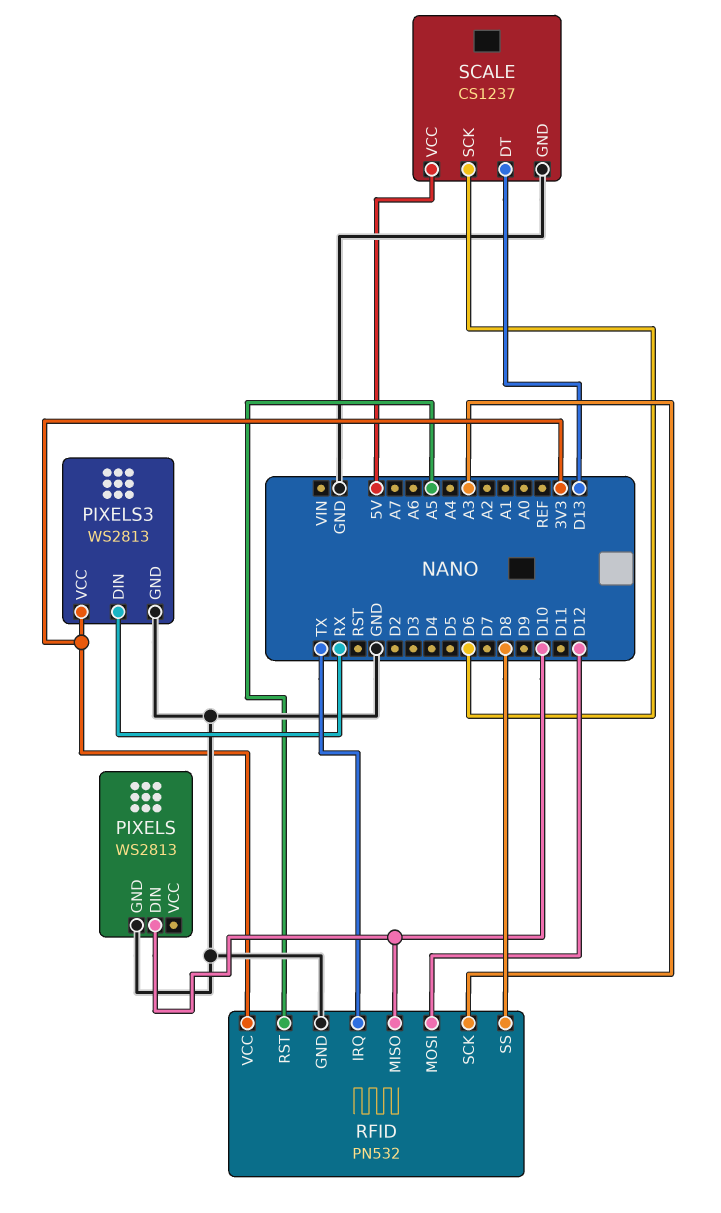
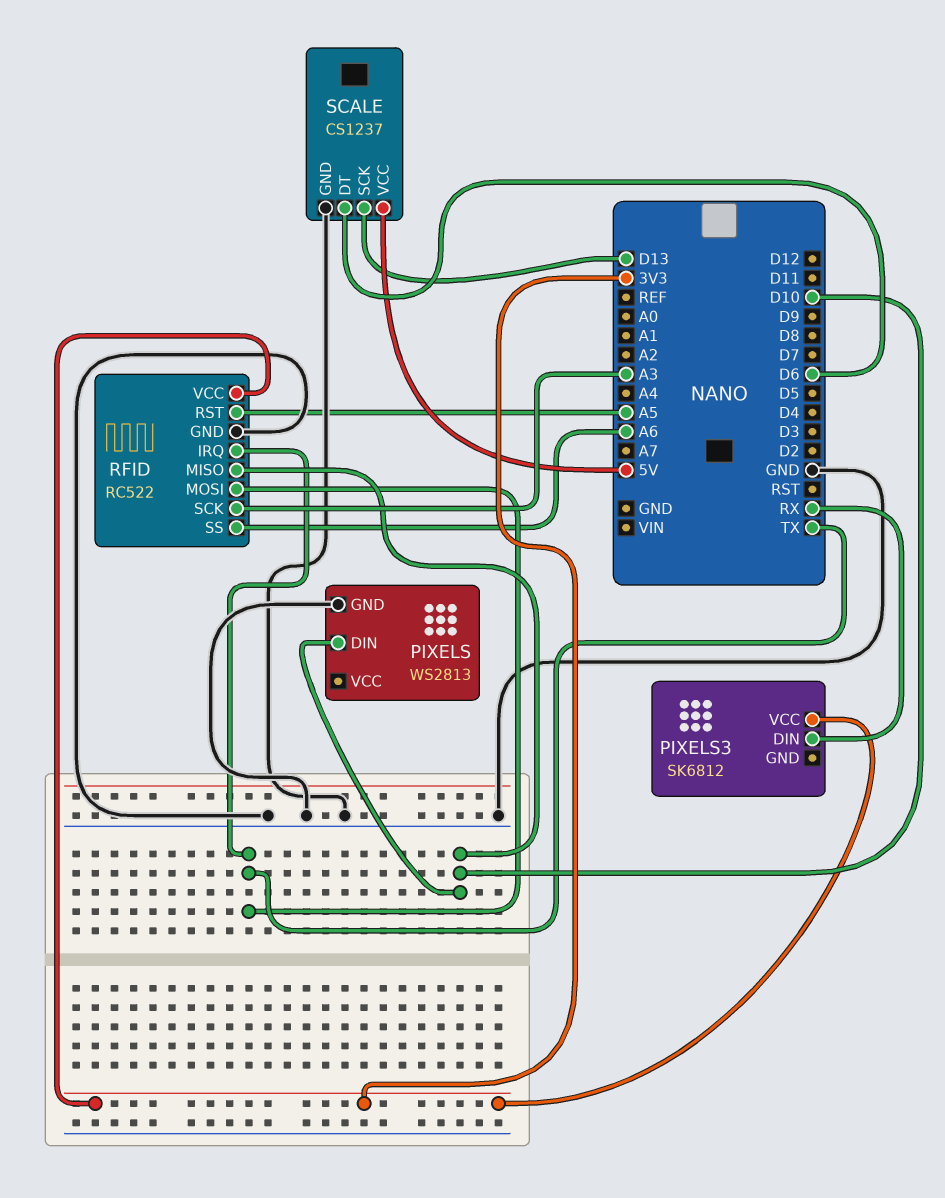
PIXELS3: WS2813 -> SK6812
PIXELS3 pin GND: GND -> none
RFID: PN532 -> RC522
RFID pin MOSI: D12 -> TX
RFID pin SS: D8 -> A6
SCALE pin DT: D13 -> D6
SCALE pin SCK: D6 -> D13

